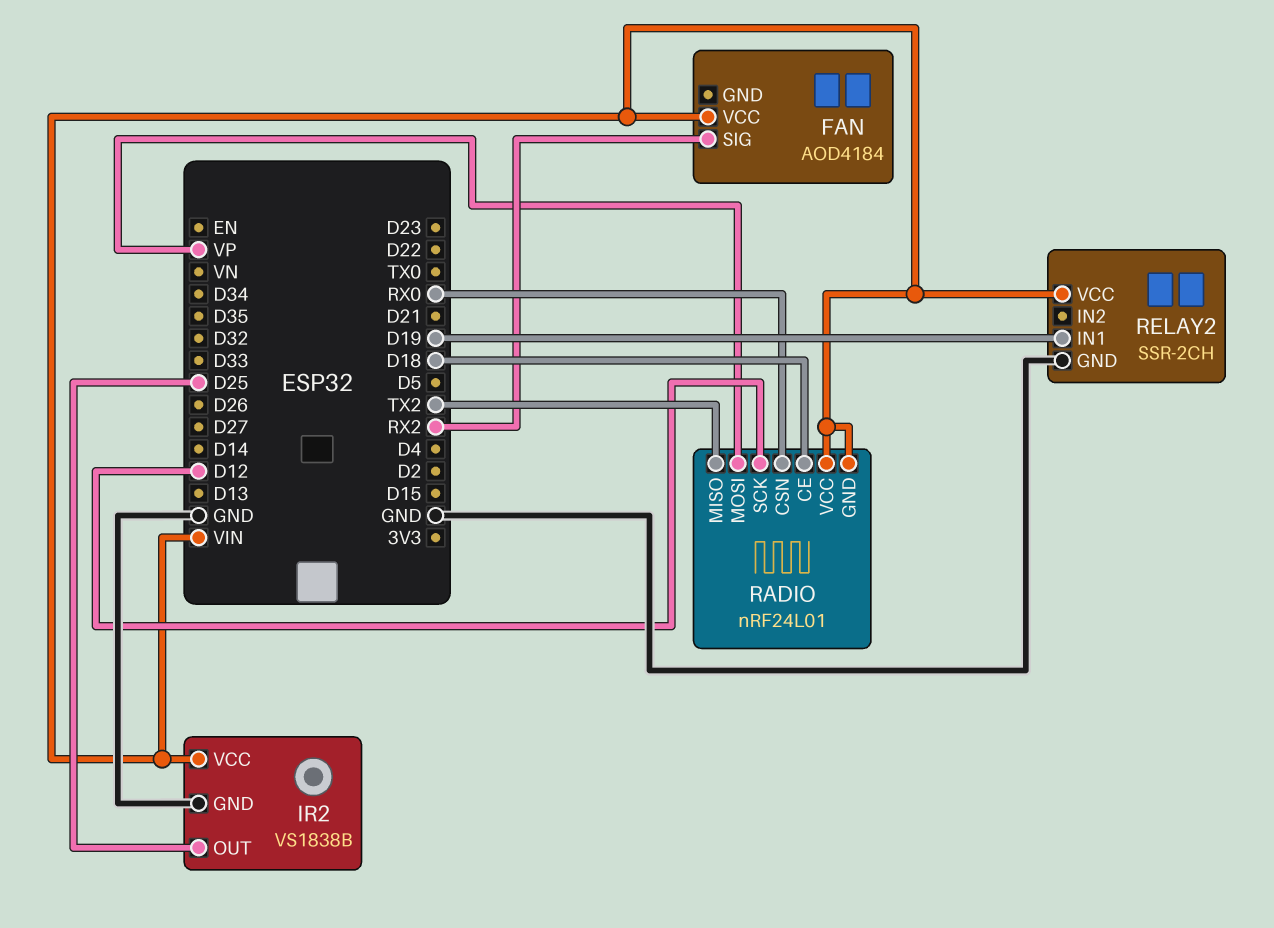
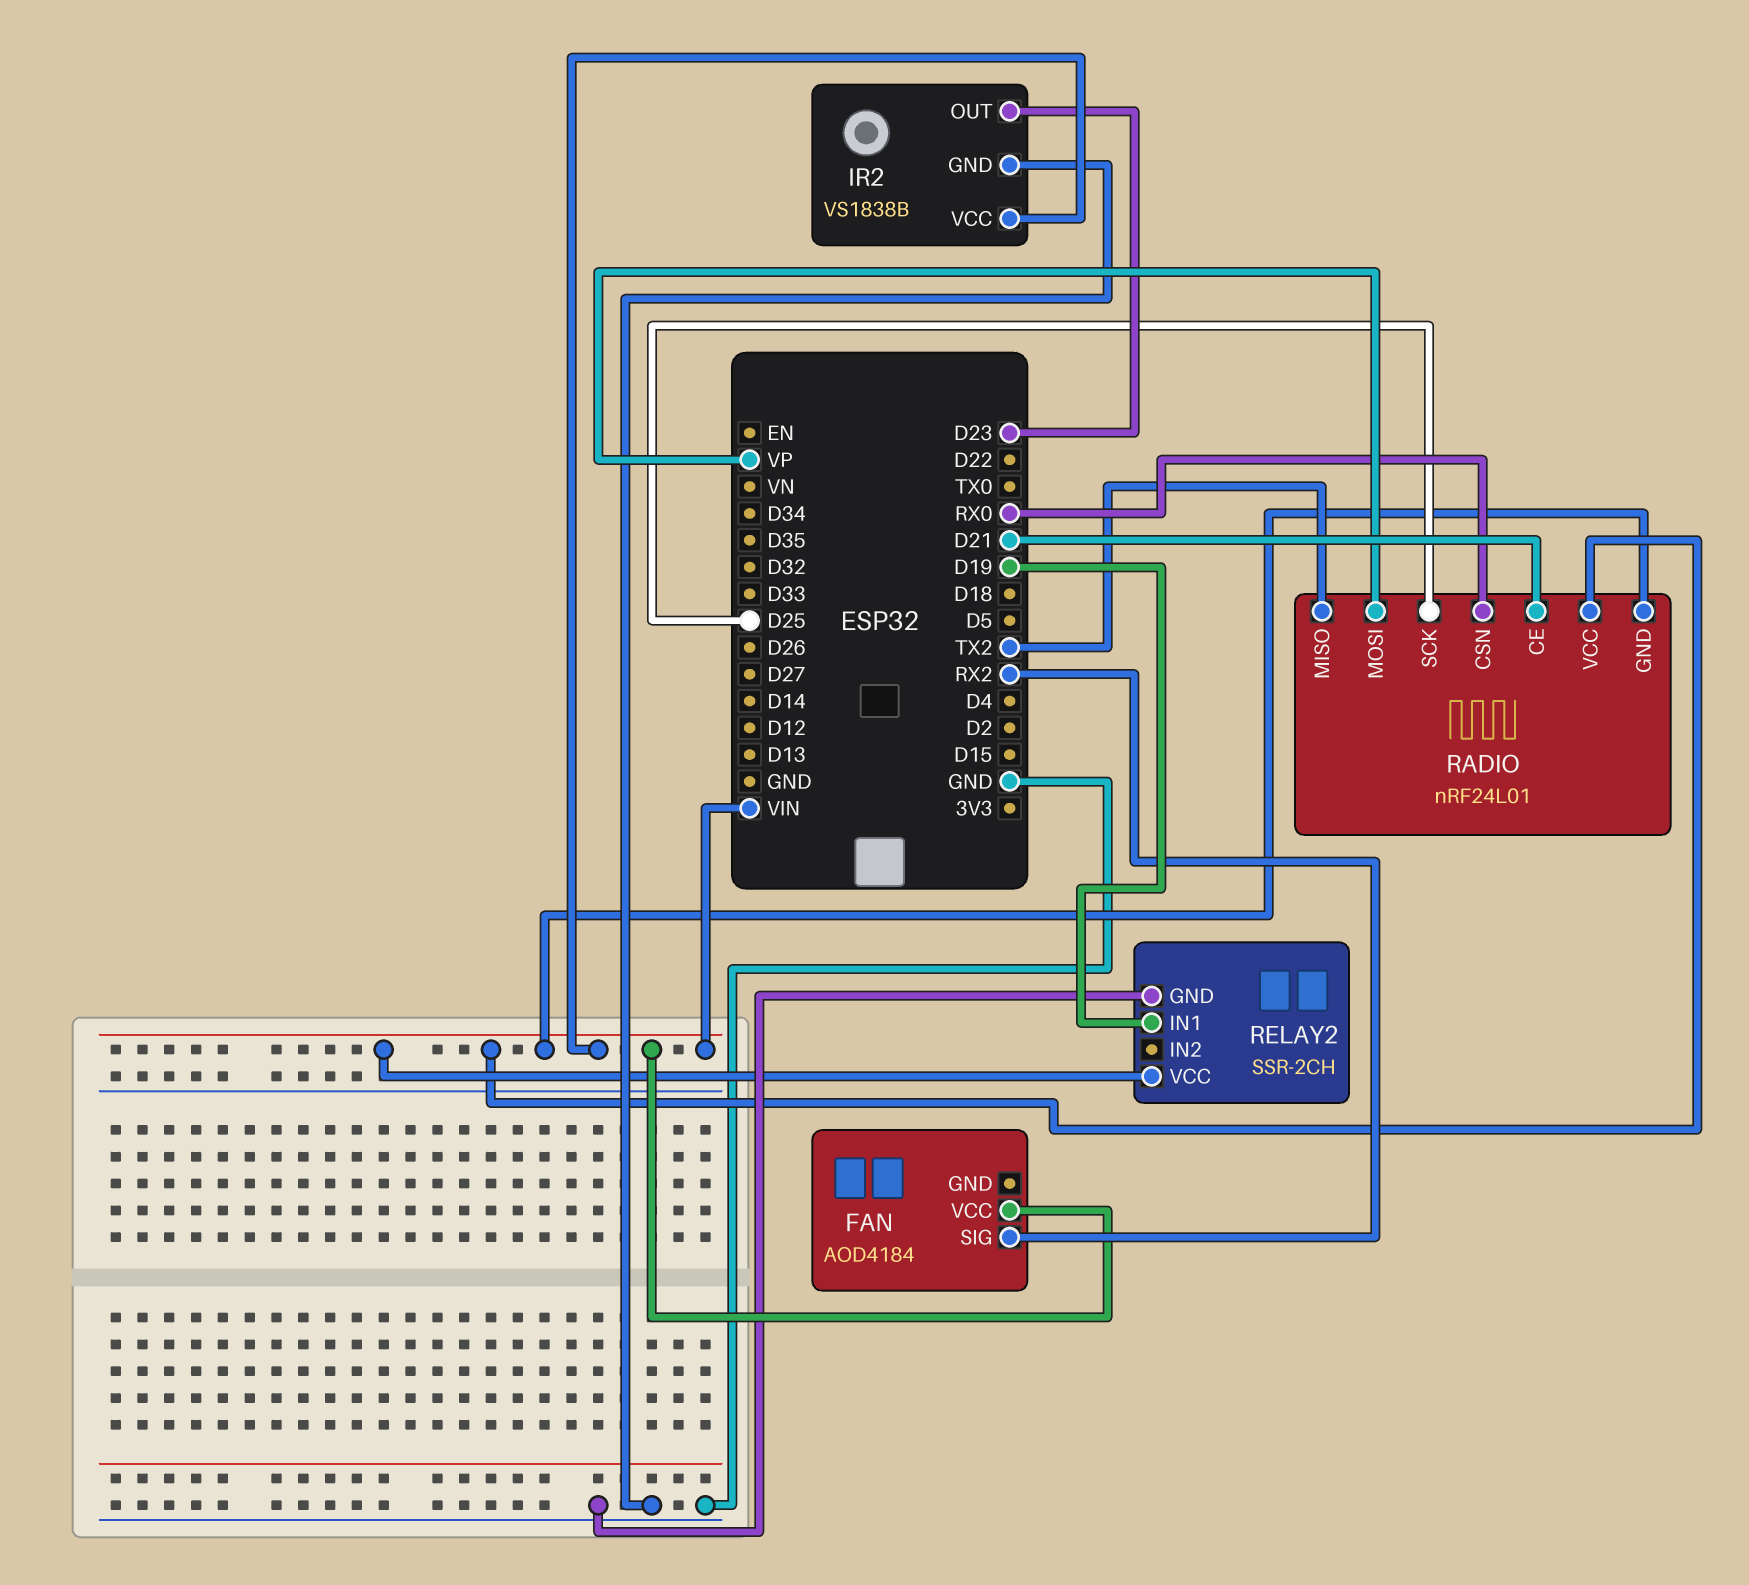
IR2 pin OUT: D25 -> D23
RADIO pin CE: D18 -> D21
RADIO pin SCK: D12 -> D25

